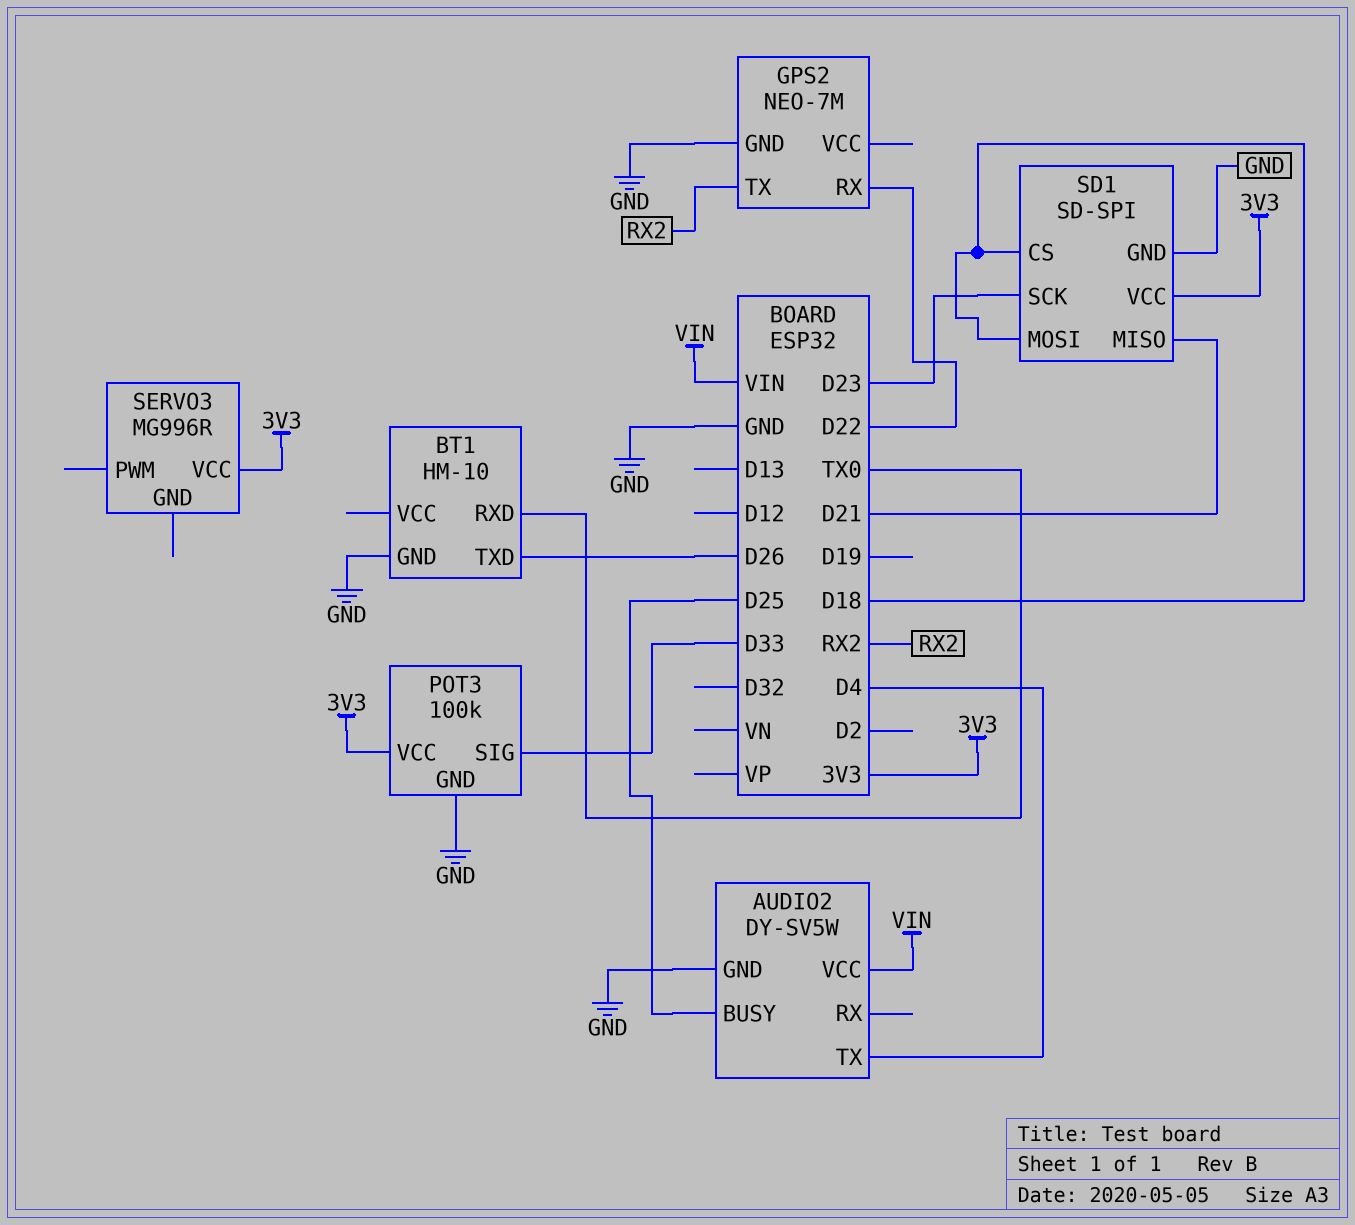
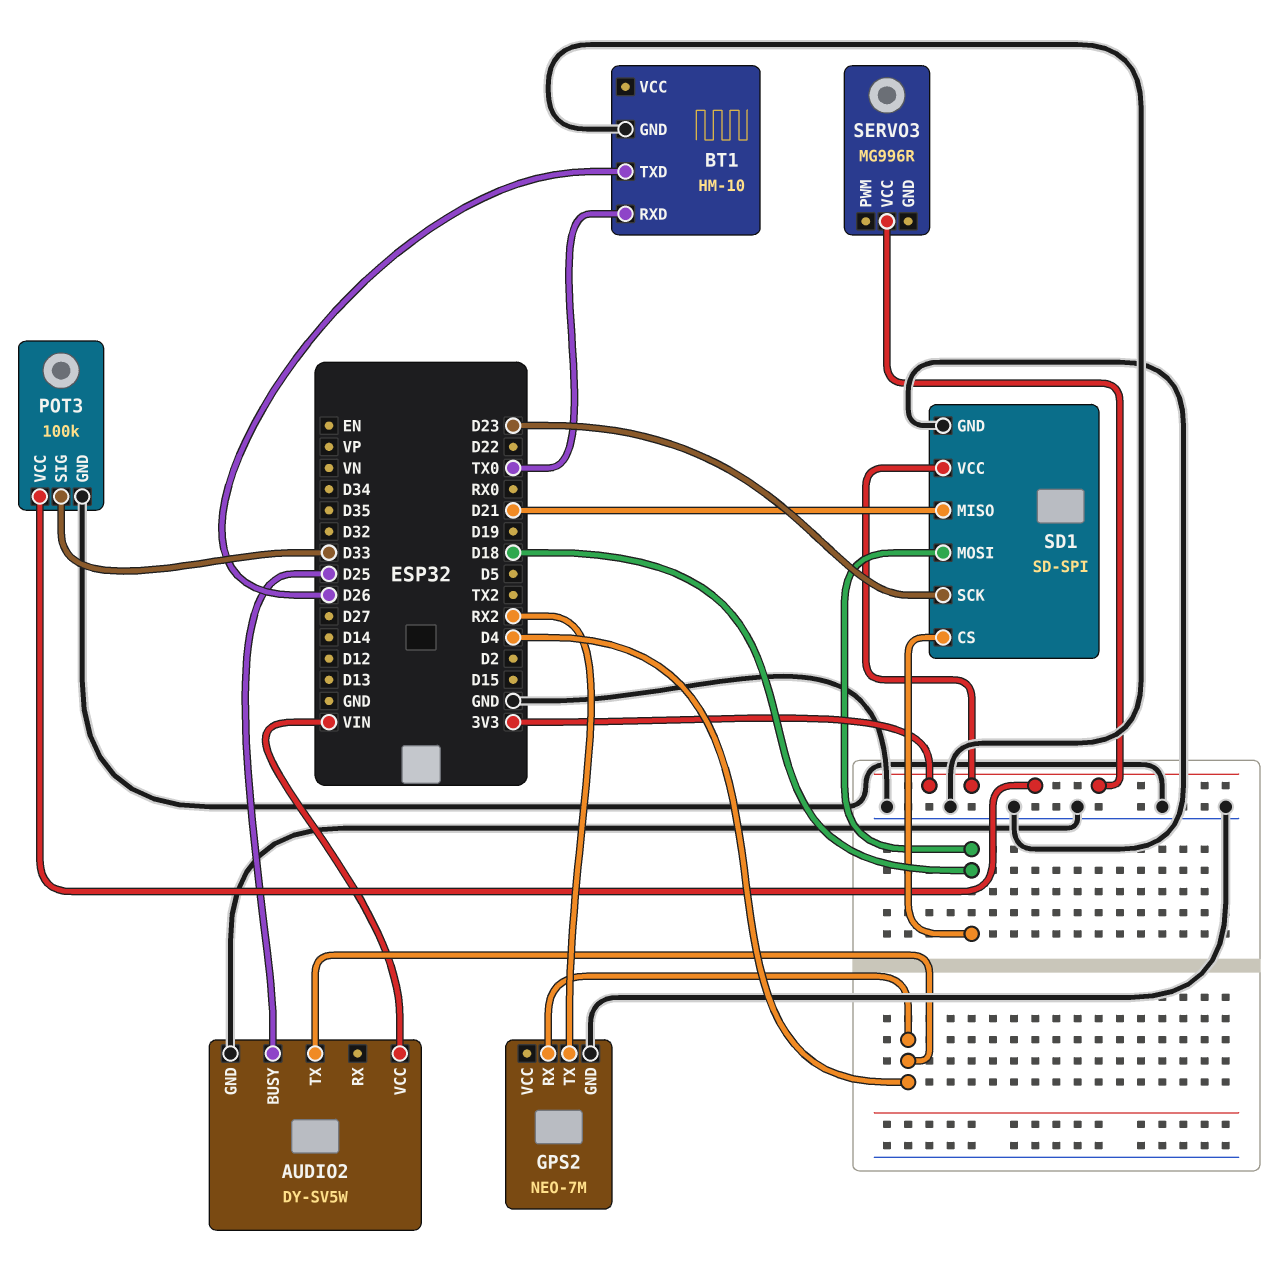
GPS2 pin RX: D22 -> D4

